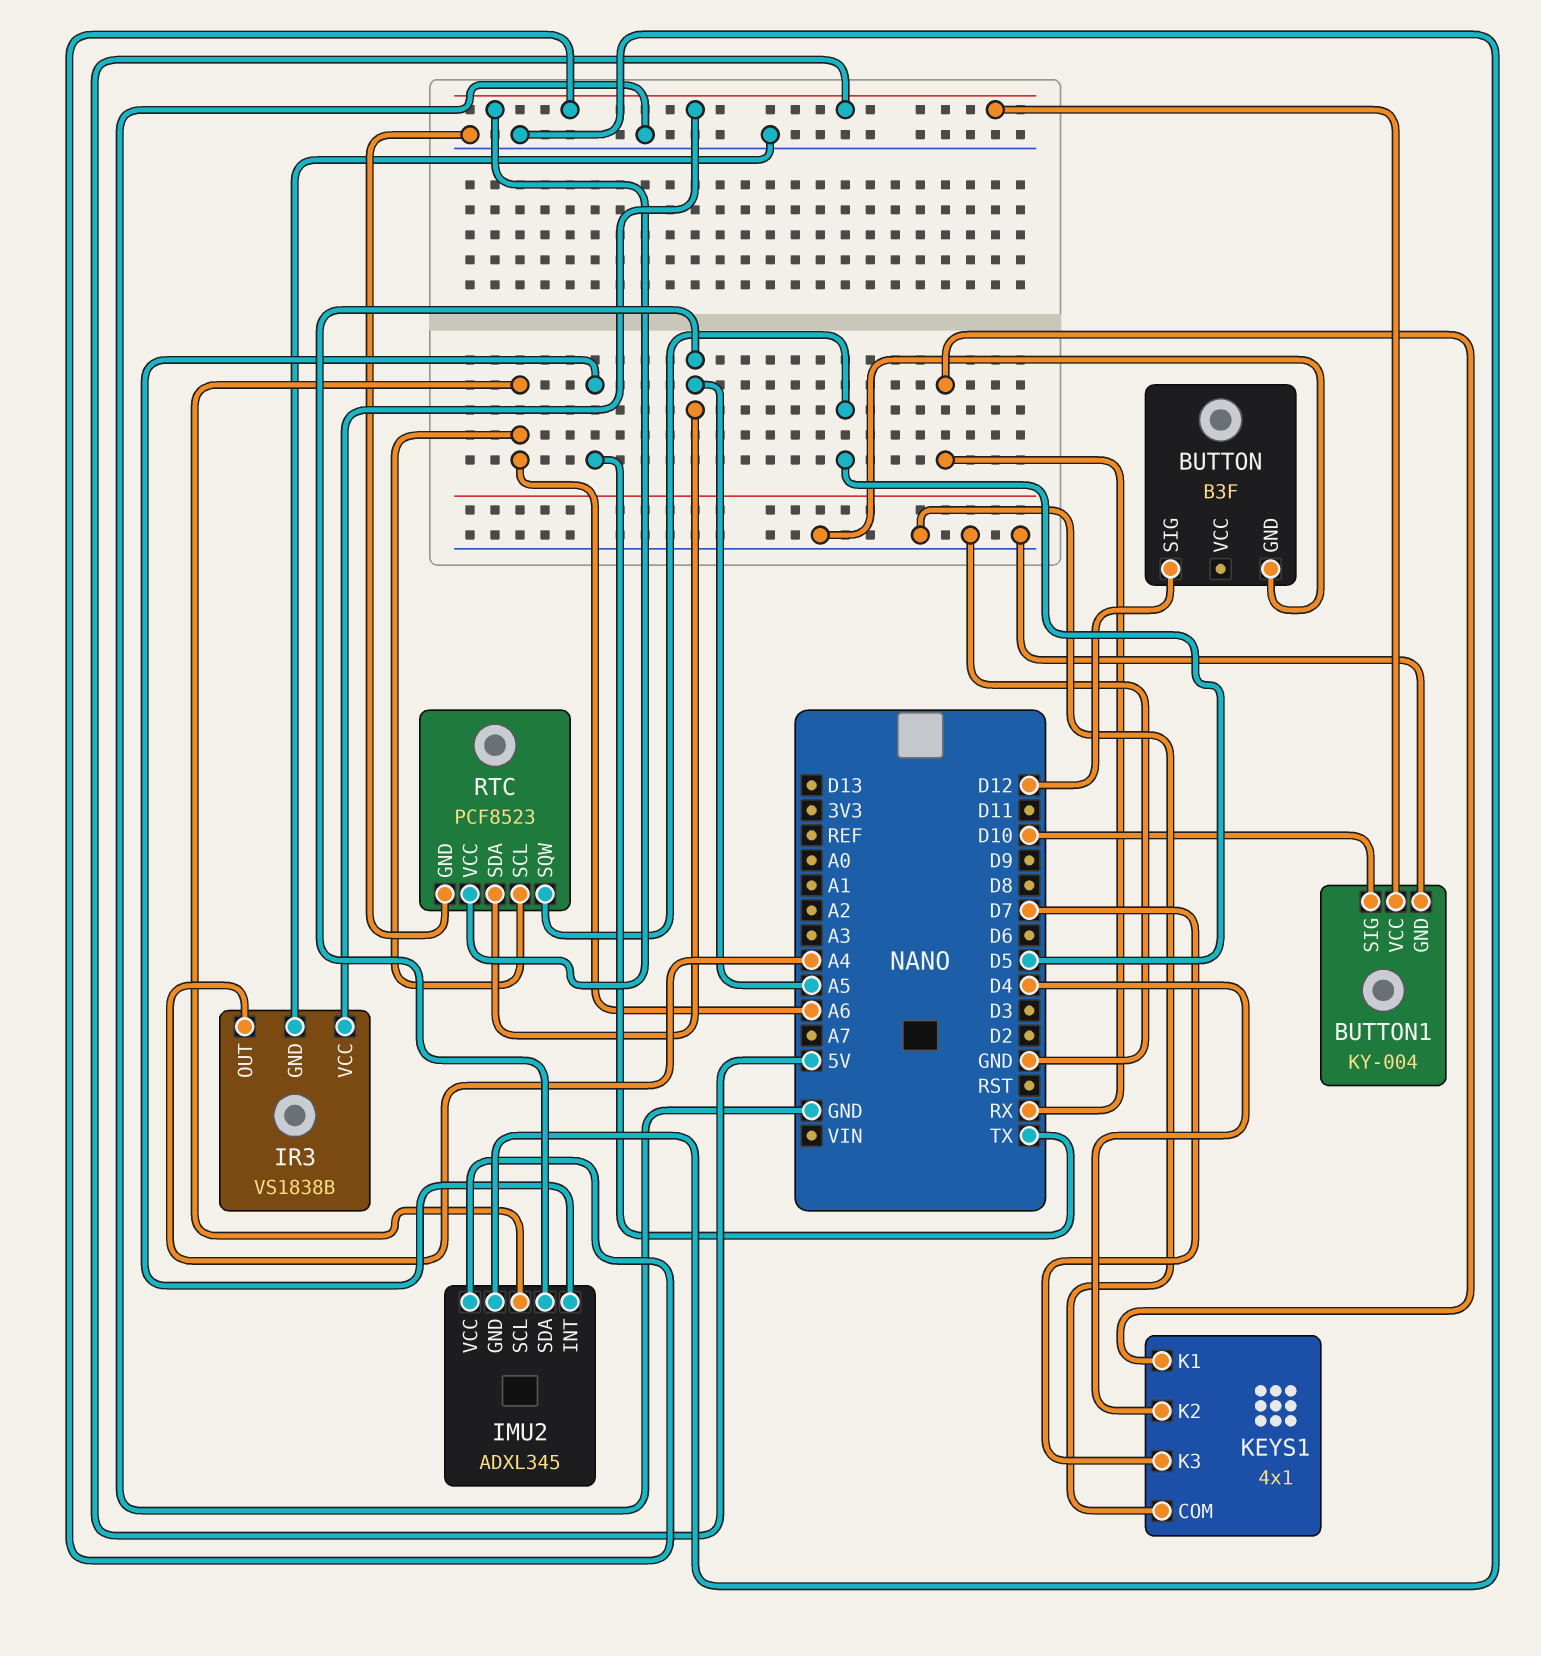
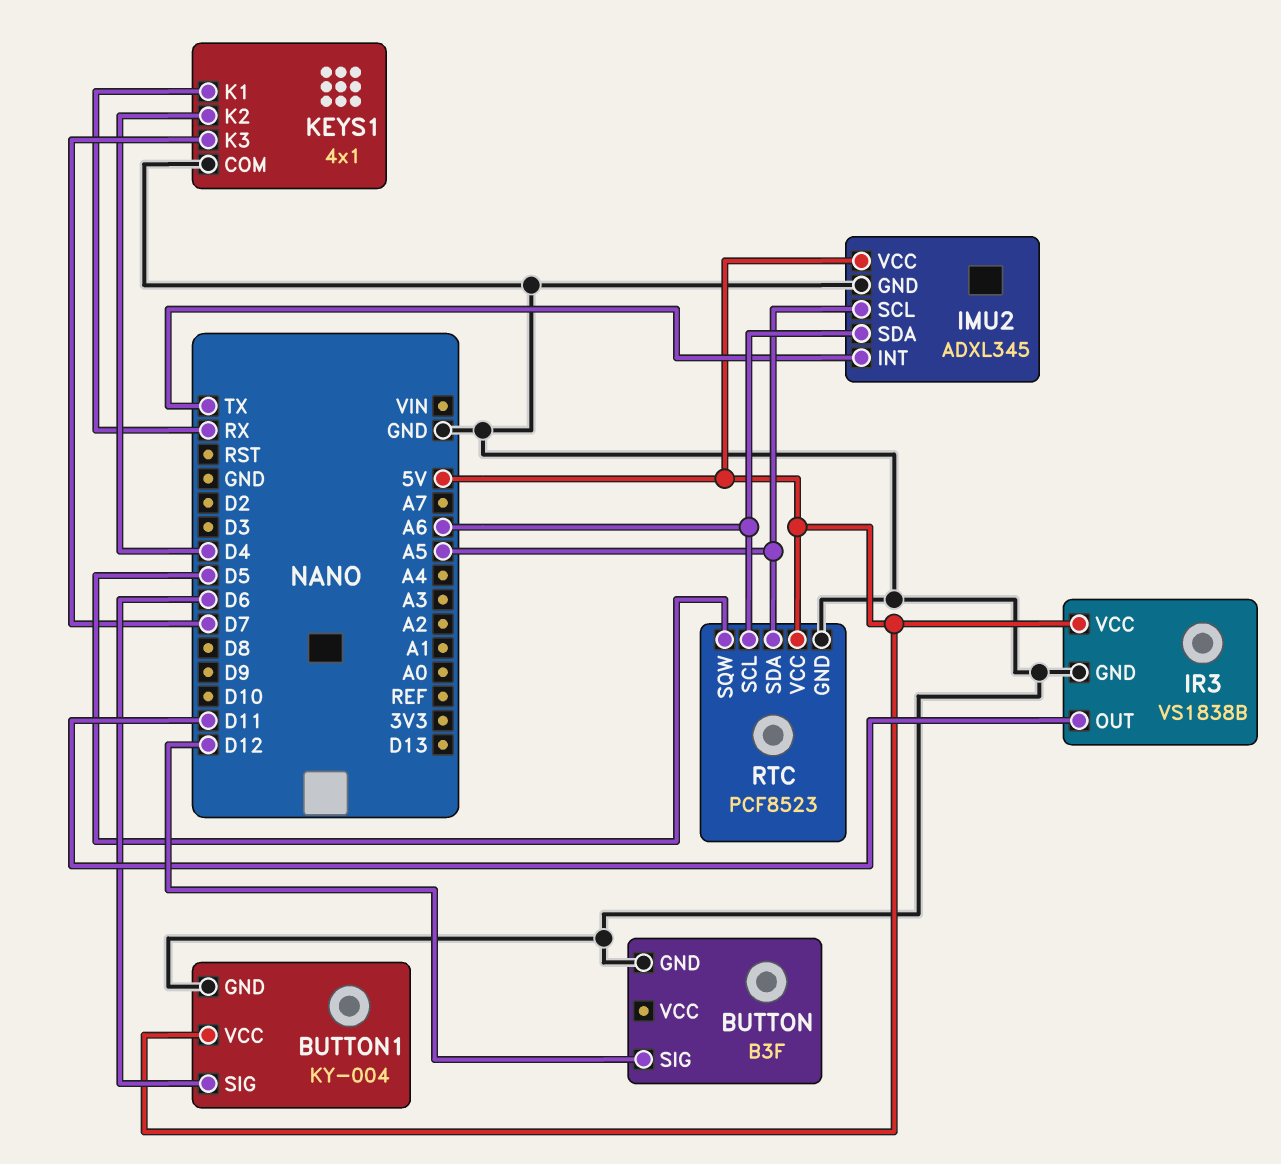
BUTTON1 pin SIG: D10 -> D6
IMU2 pin SCL: A6 -> A5
IMU2 pin SDA: A5 -> A6
IR3 pin OUT: A4 -> D11

